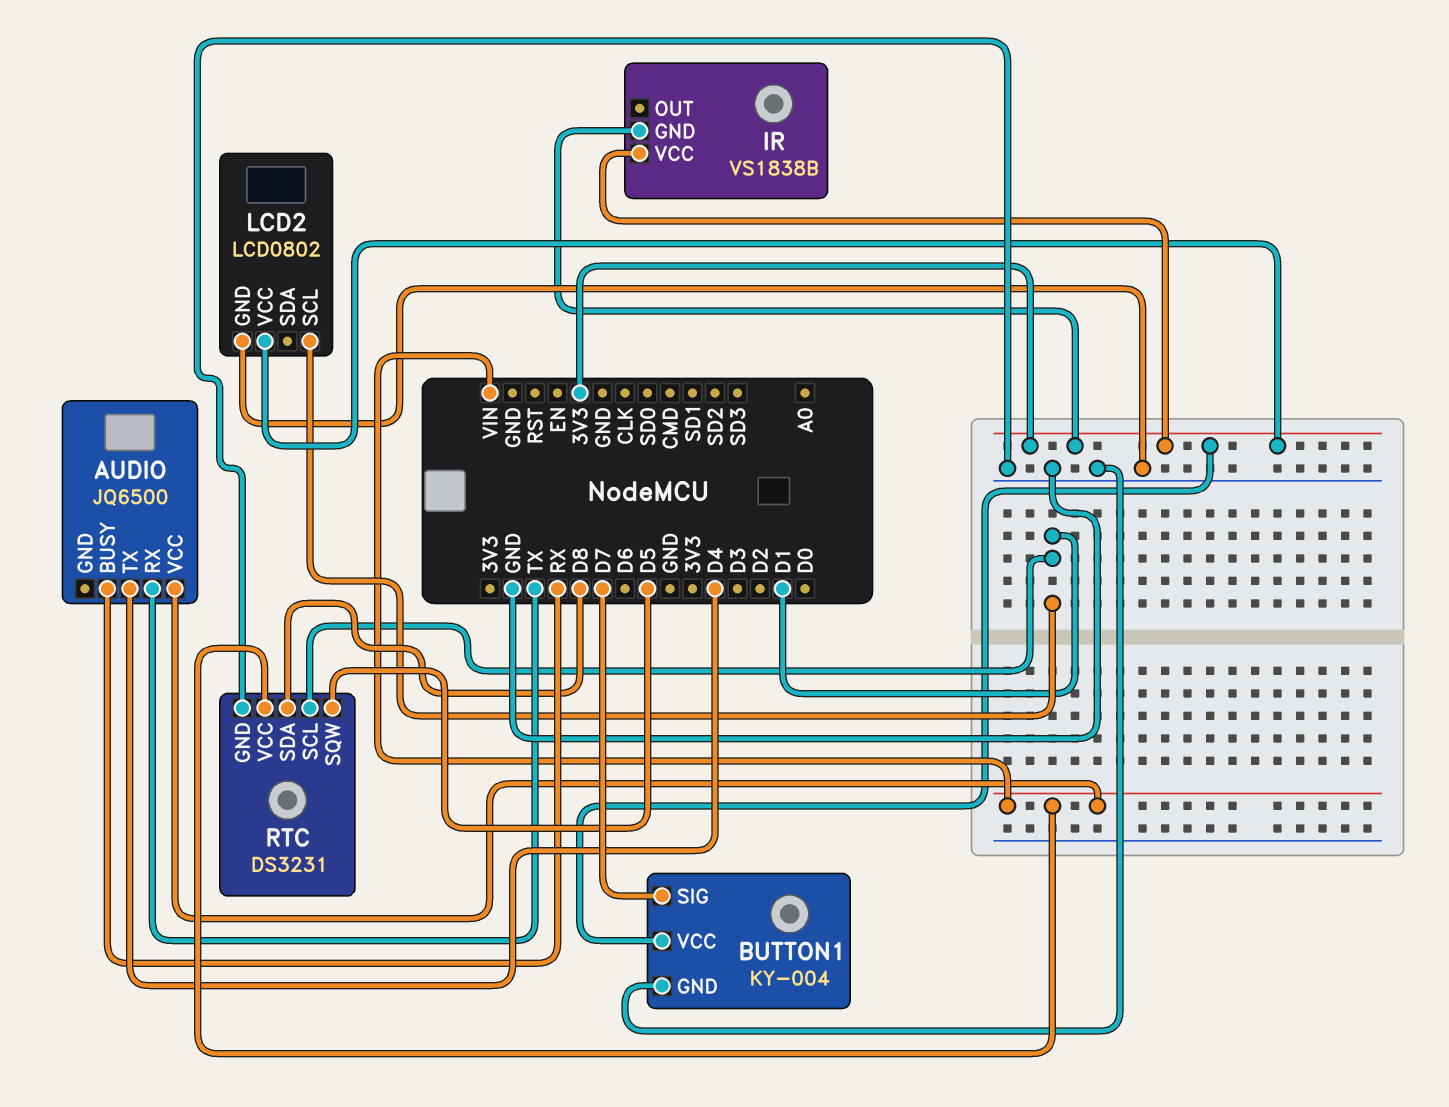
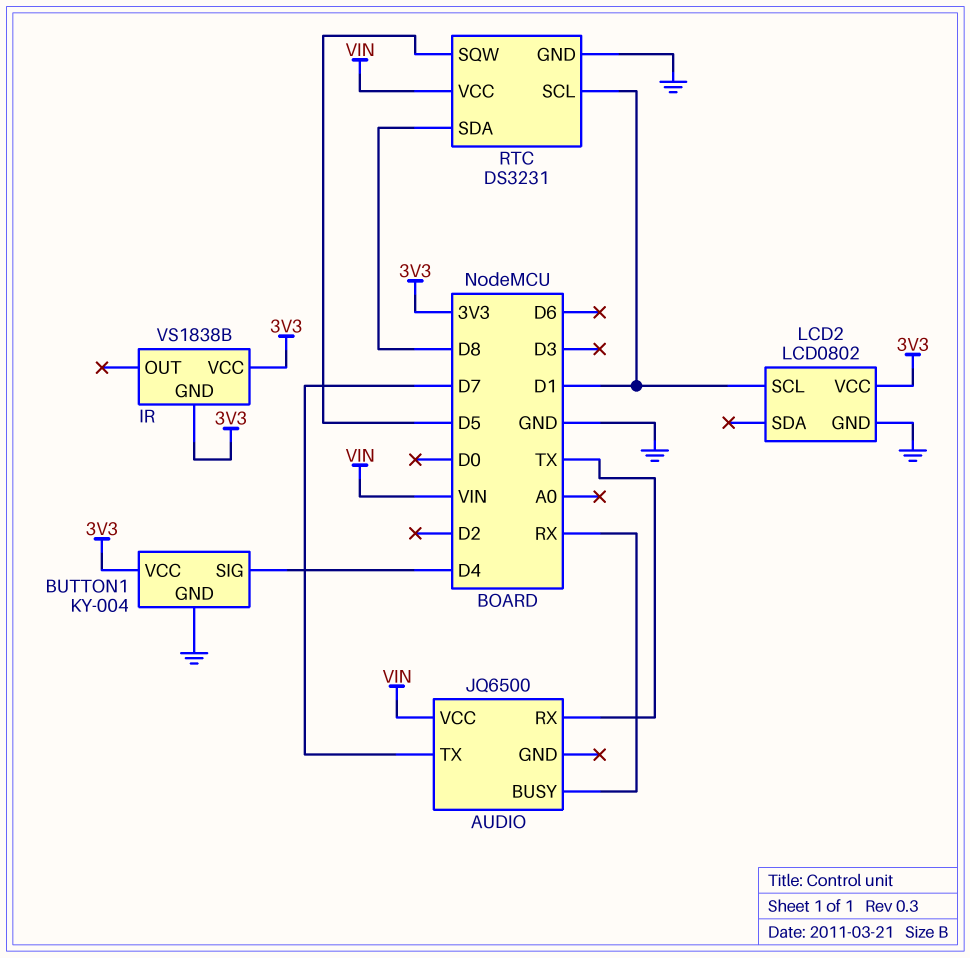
AUDIO pin TX: D4 -> D7
BUTTON1 pin SIG: D7 -> D4

